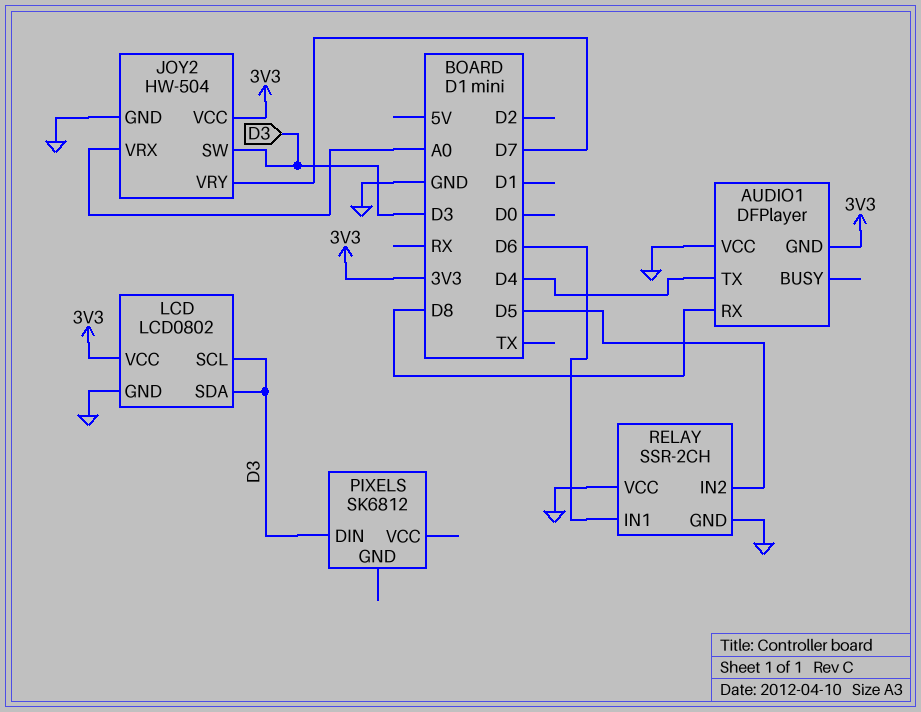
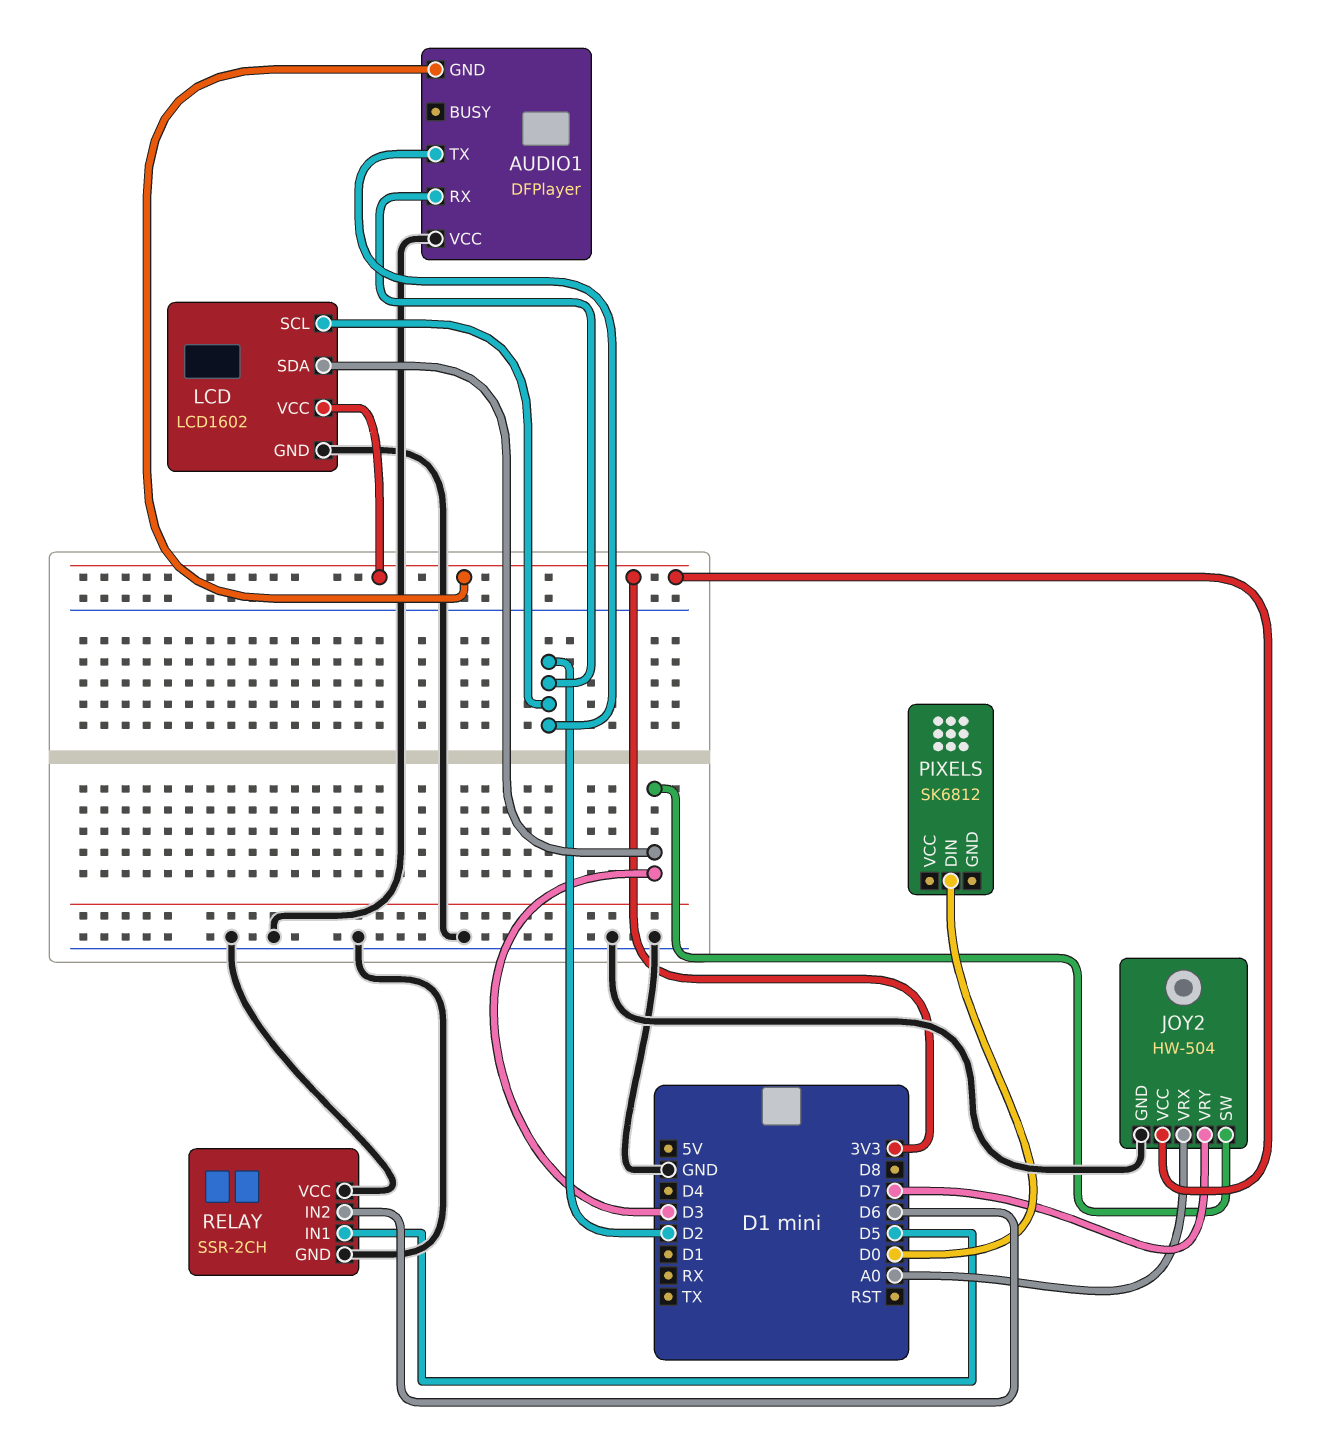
AUDIO1 pin RX: D8 -> D2
AUDIO1 pin TX: D4 -> D2
LCD: LCD0802 -> LCD1602
LCD pin SCL: D3 -> D2
PIXELS pin DIN: D3 -> D0
RELAY pin IN1: D6 -> D5
RELAY pin IN2: D5 -> D6

